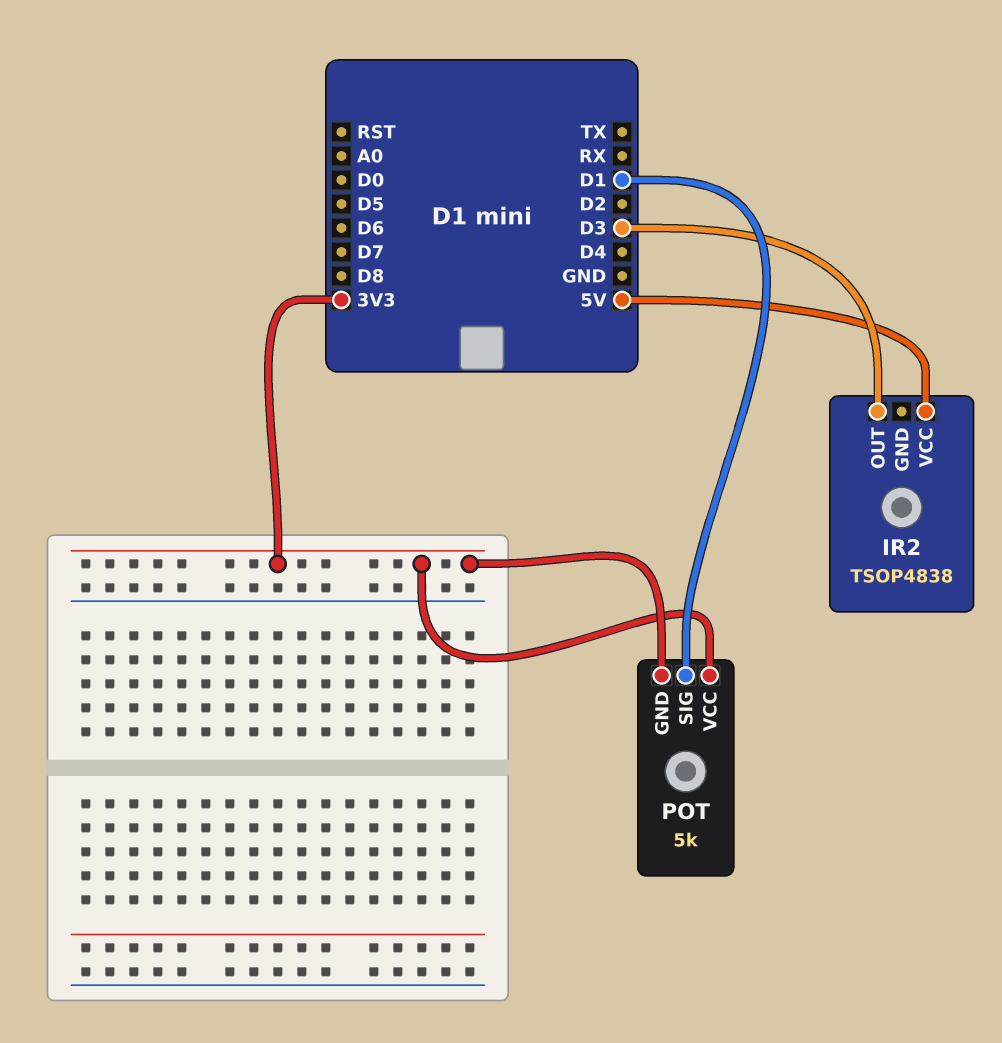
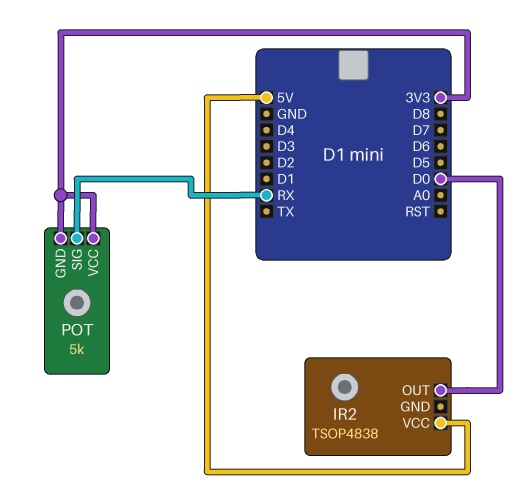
IR2 pin OUT: D3 -> D0
POT pin SIG: D1 -> RX

